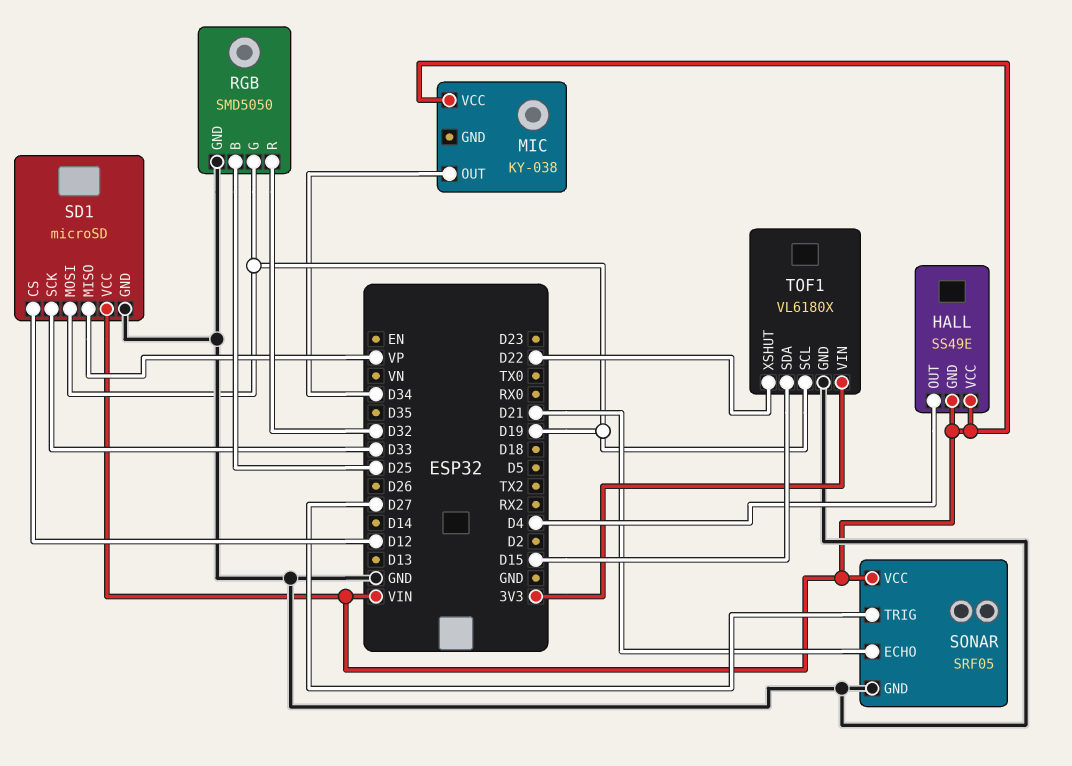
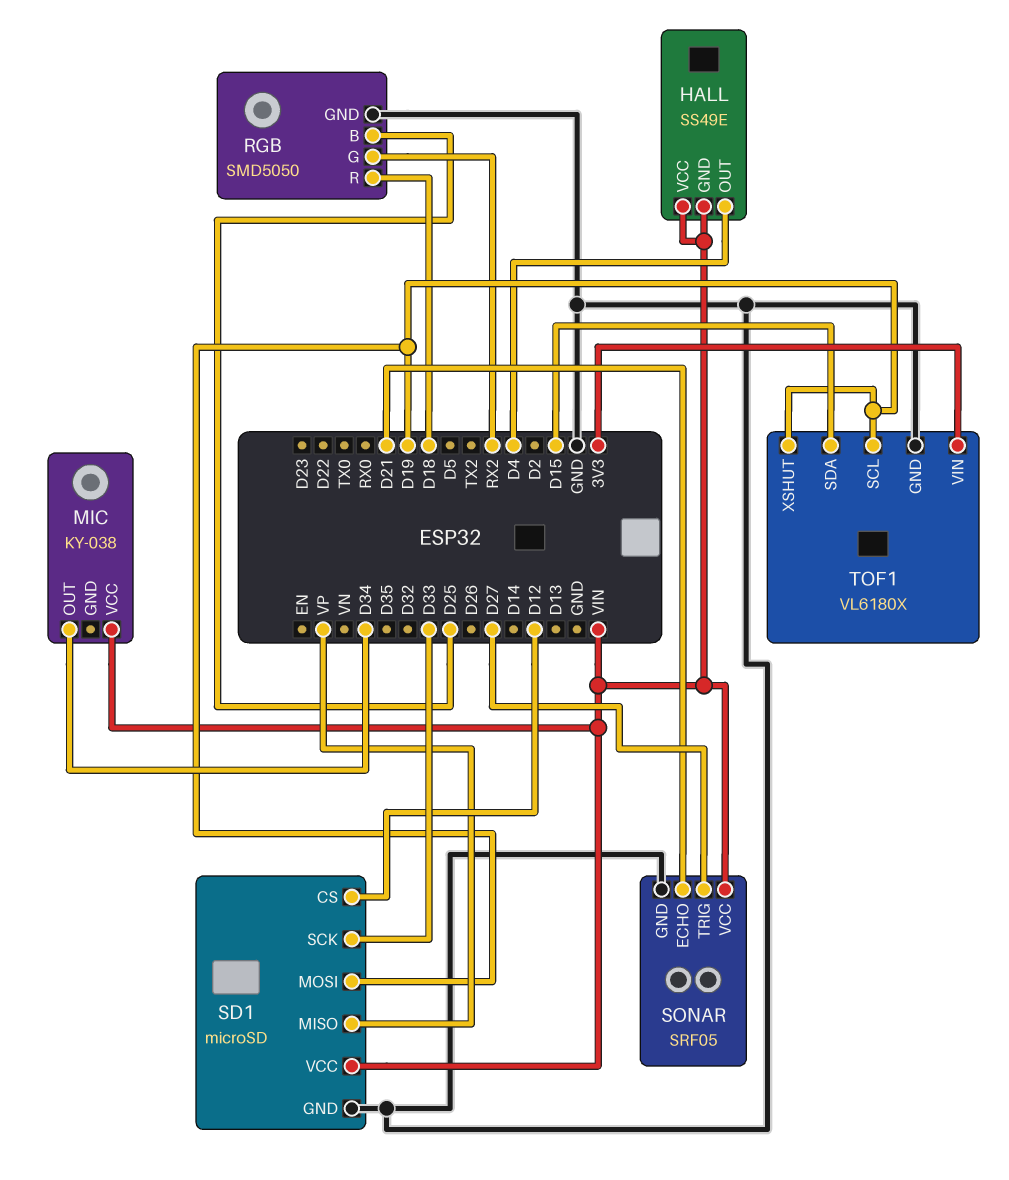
RGB pin G: D19 -> RX2
RGB pin R: D32 -> D18
TOF1 pin XSHUT: D22 -> D19

